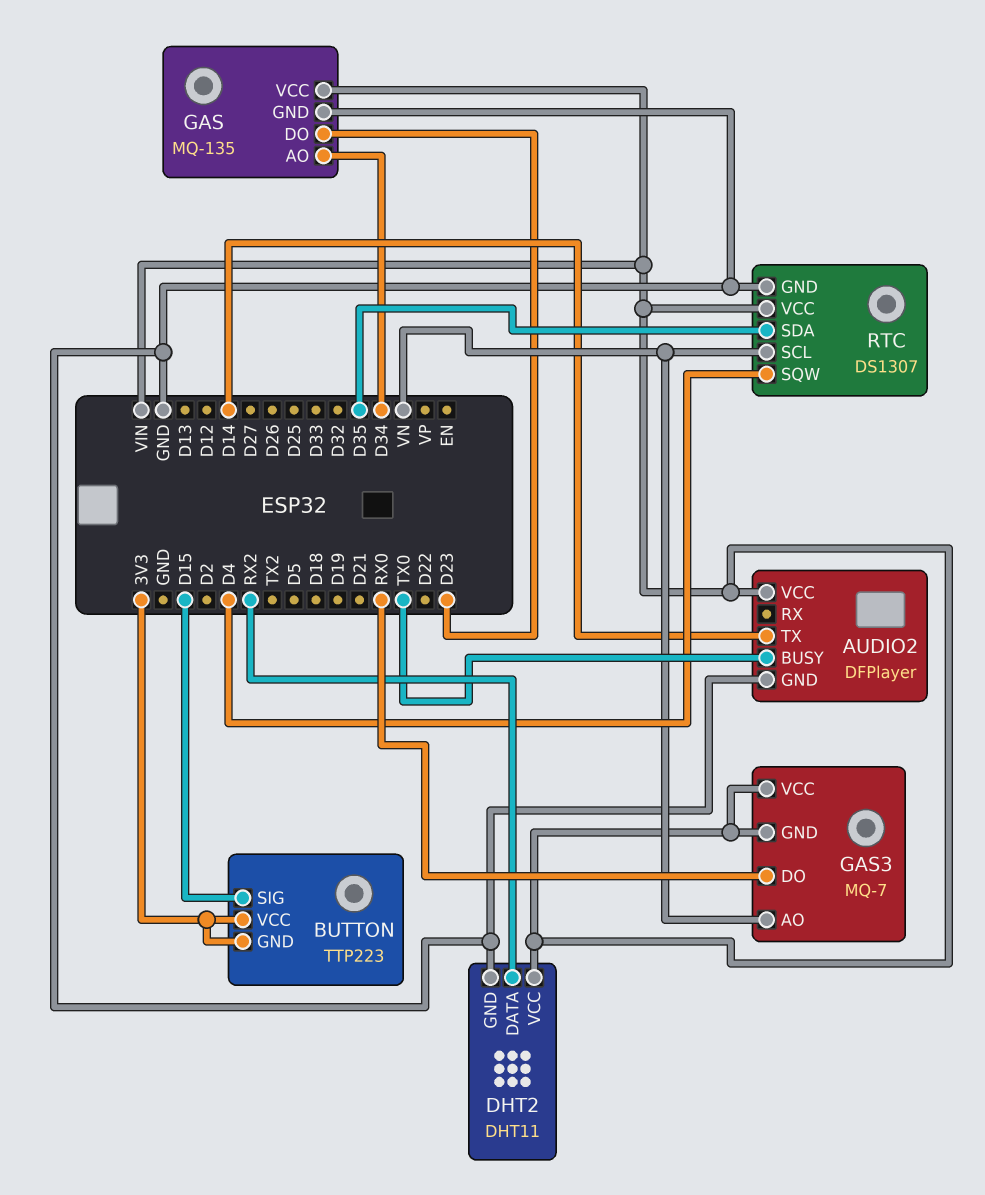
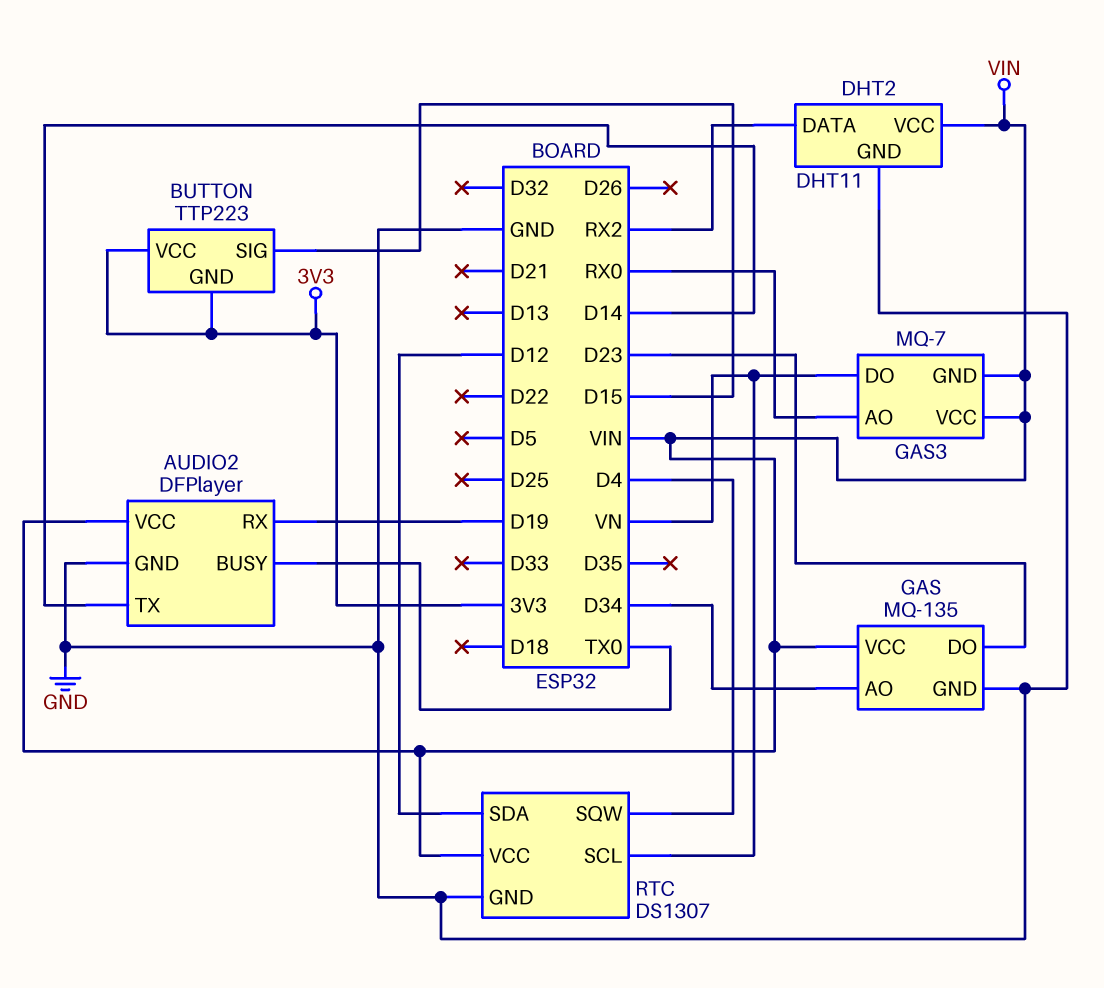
AUDIO2 pin RX: none -> D19
GAS3 pin AO: VN -> RX0
GAS3 pin DO: RX0 -> VN
RTC pin SDA: D35 -> D12

